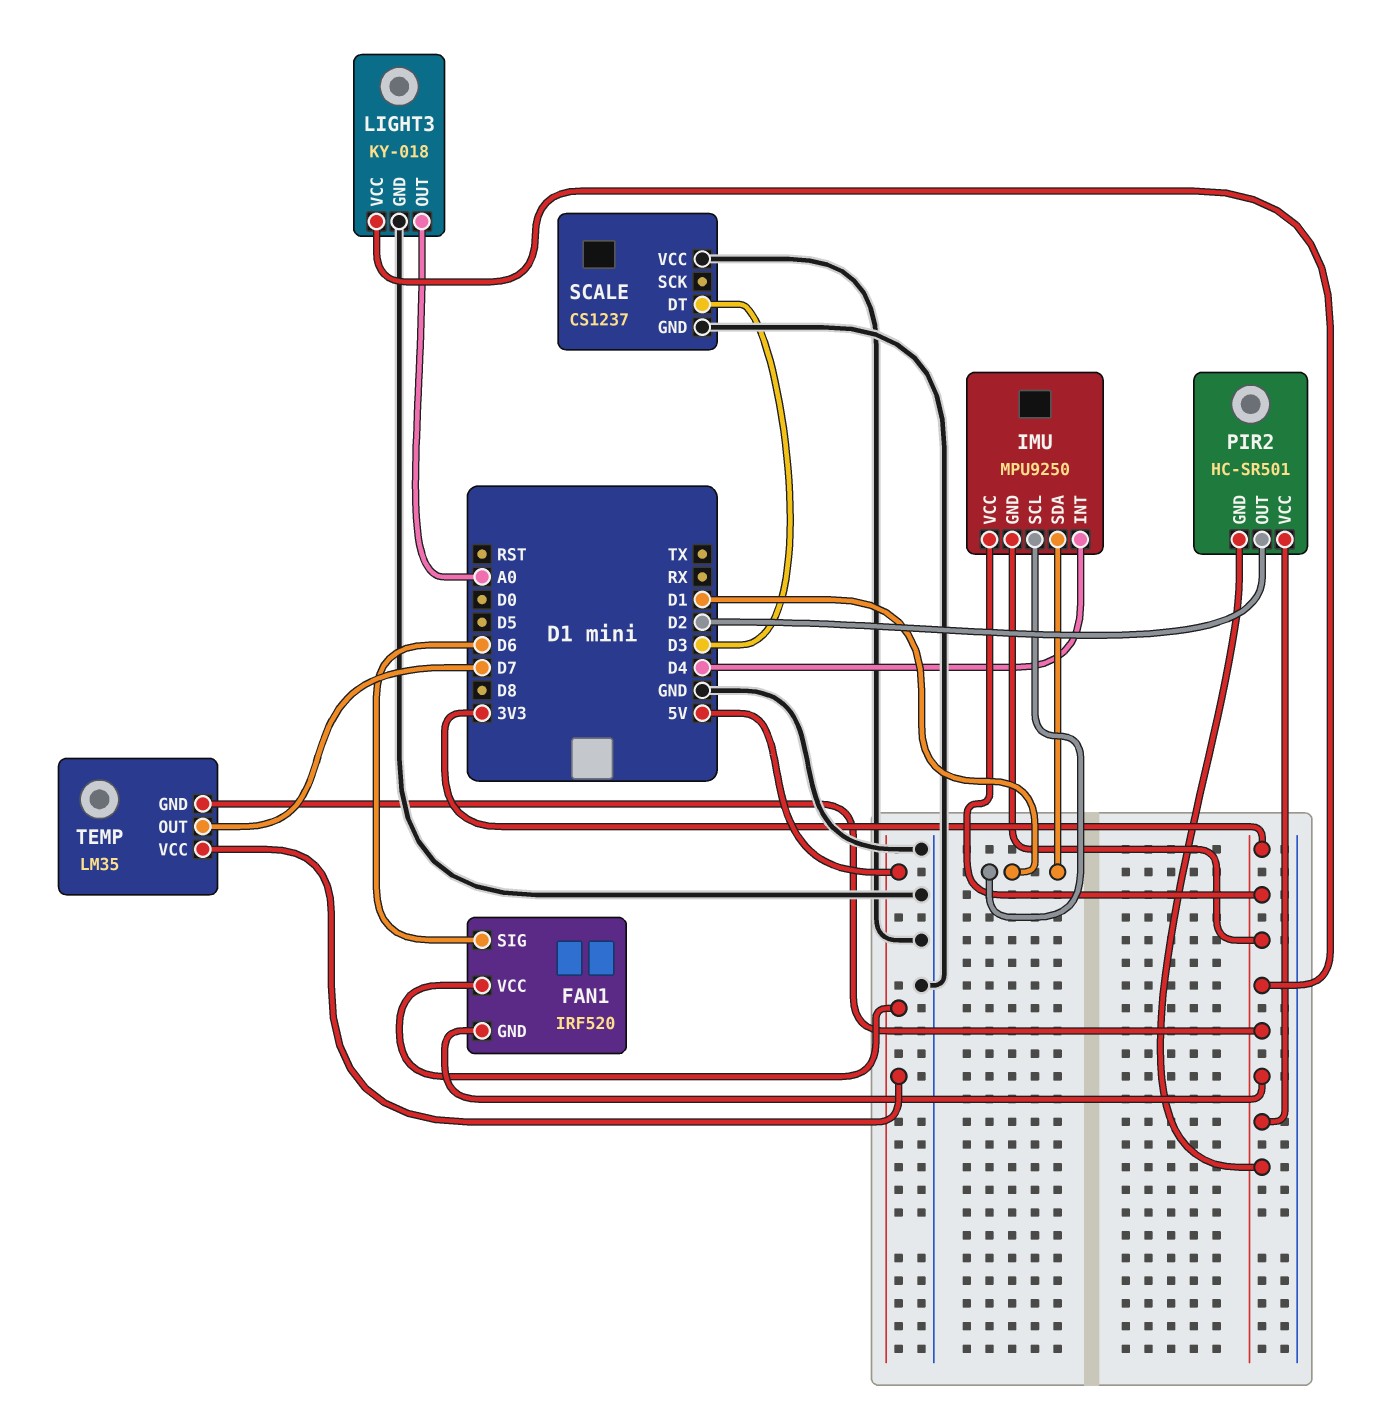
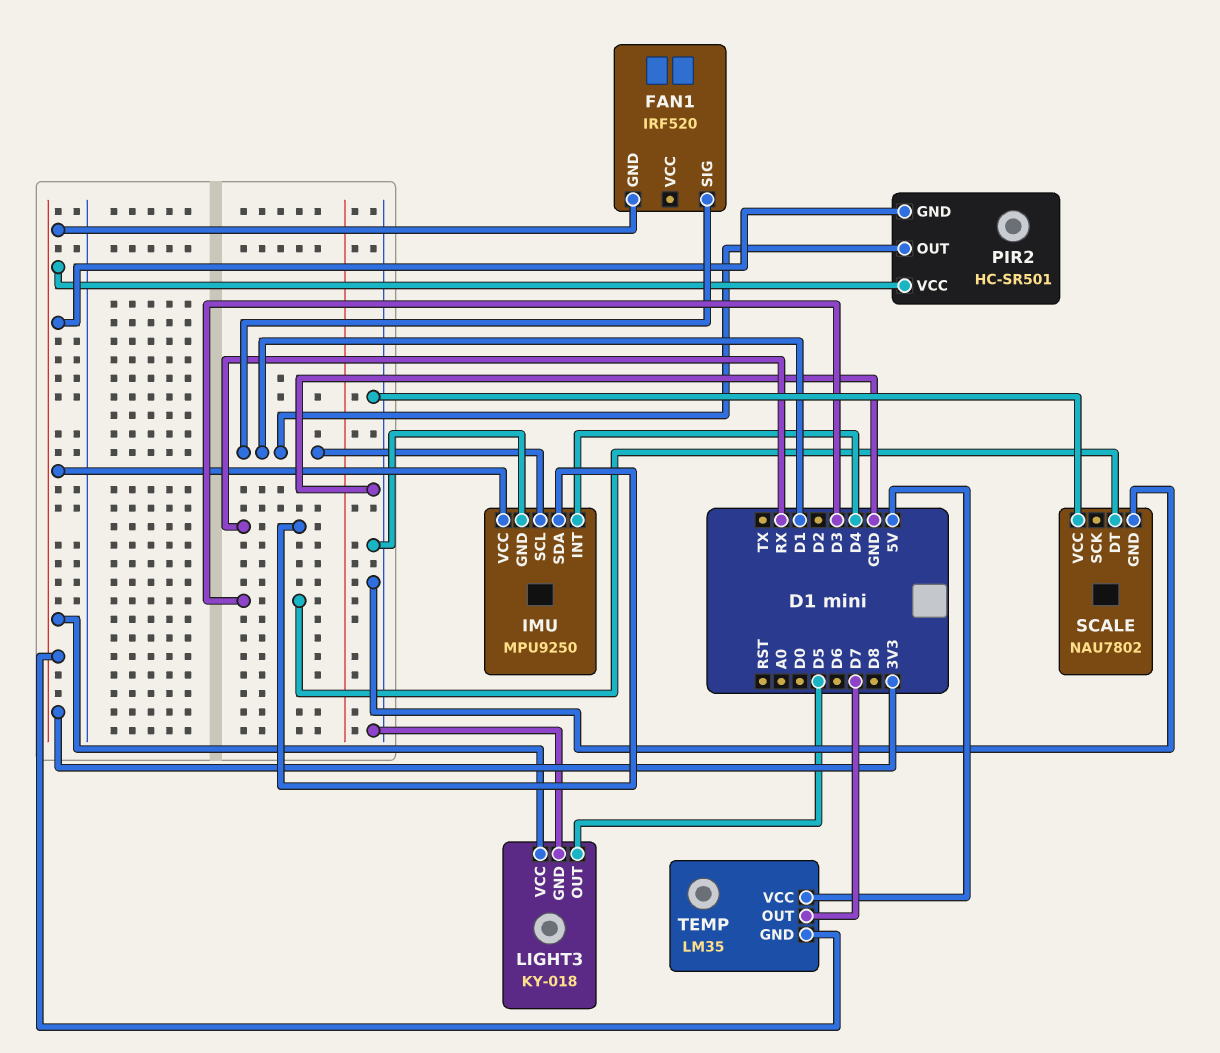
FAN1 pin SIG: D6 -> D1
FAN1 pin VCC: 5V -> none
IMU pin GND: 3V3 -> GND
IMU pin SDA: D1 -> RX
LIGHT3 pin OUT: A0 -> D5
PIR2 pin OUT: D2 -> D1
SCALE: CS1237 -> NAU7802

